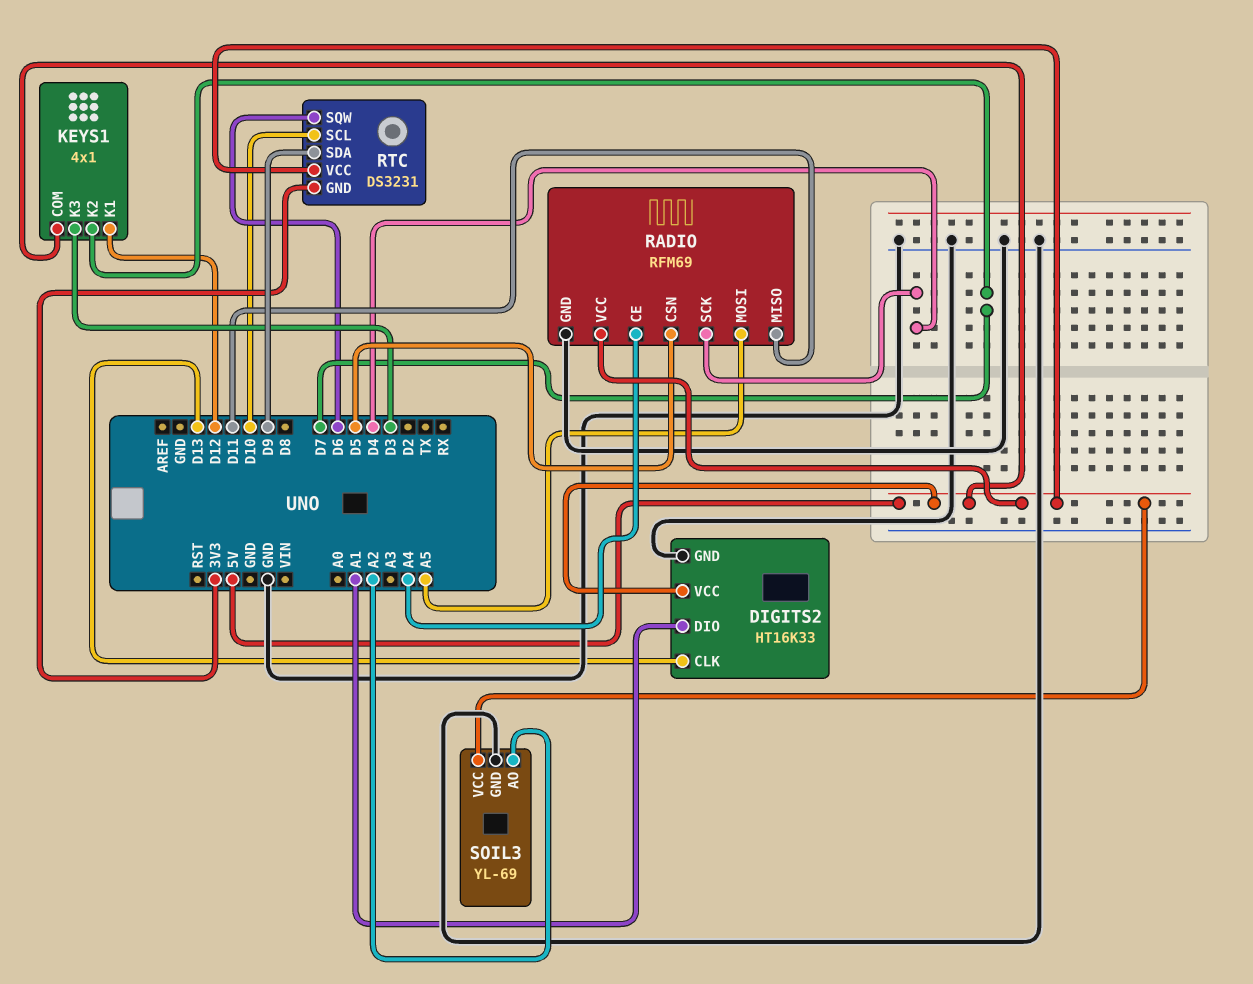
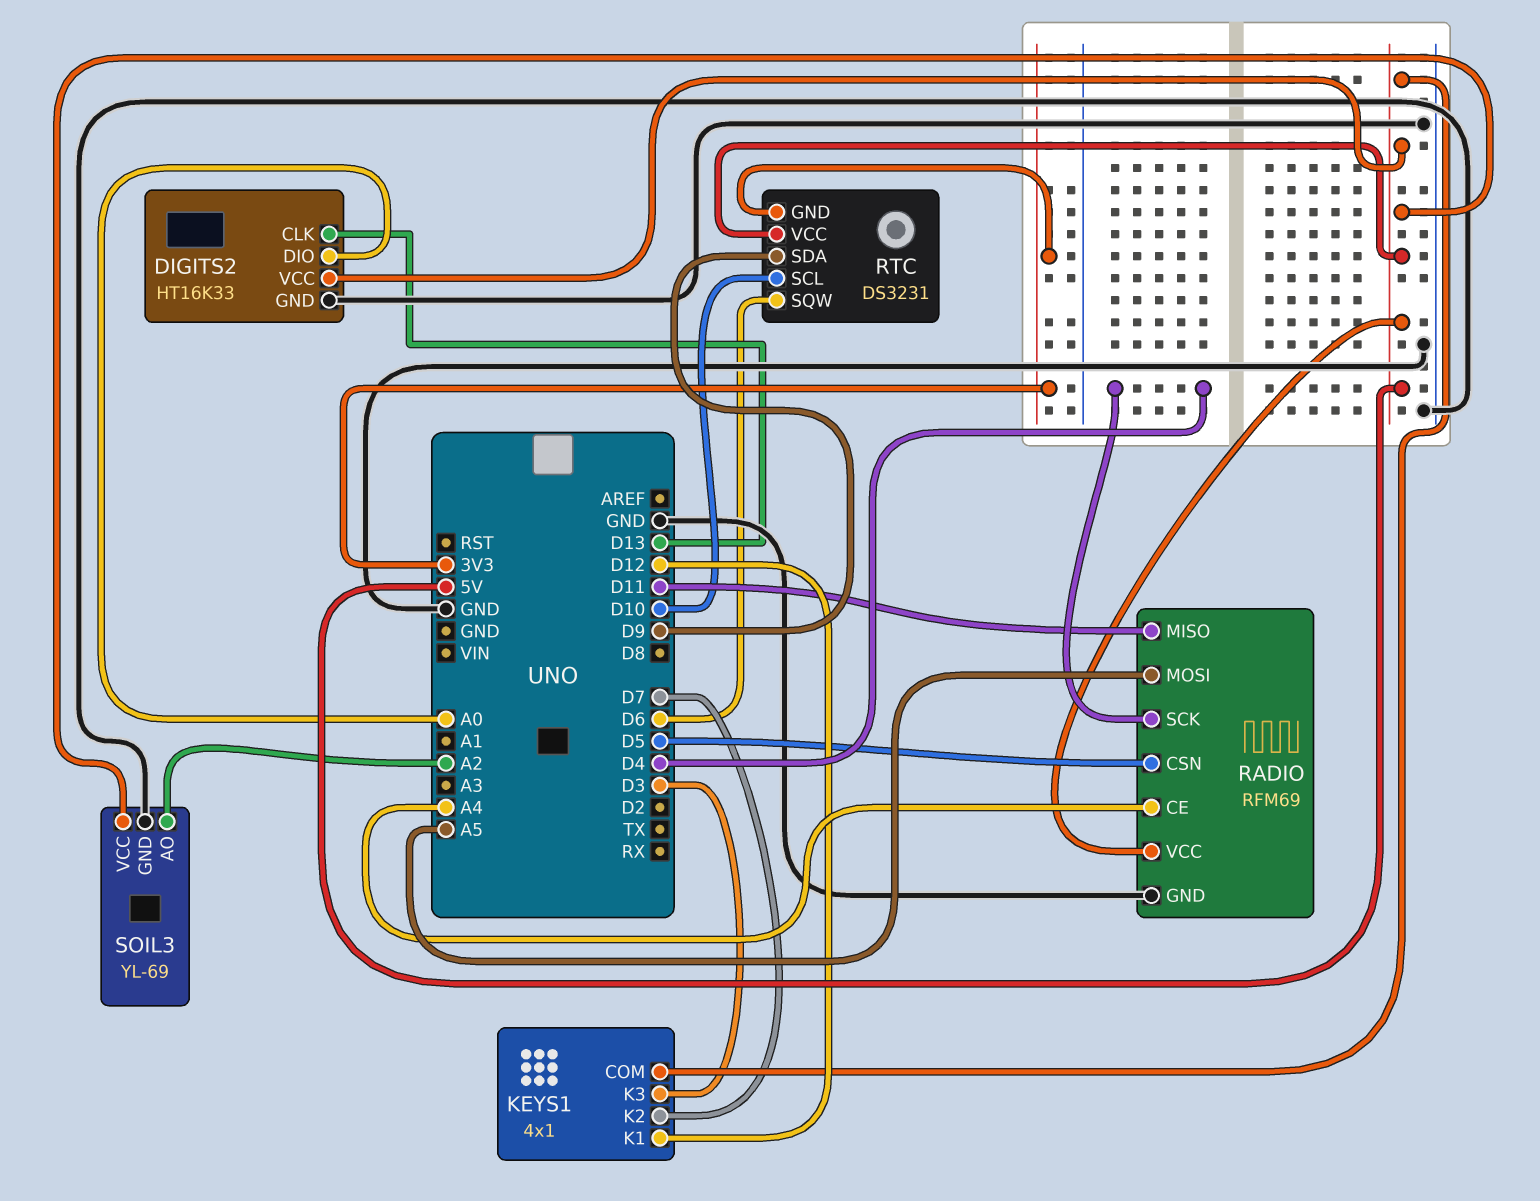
DIGITS2 pin DIO: A1 -> A0

